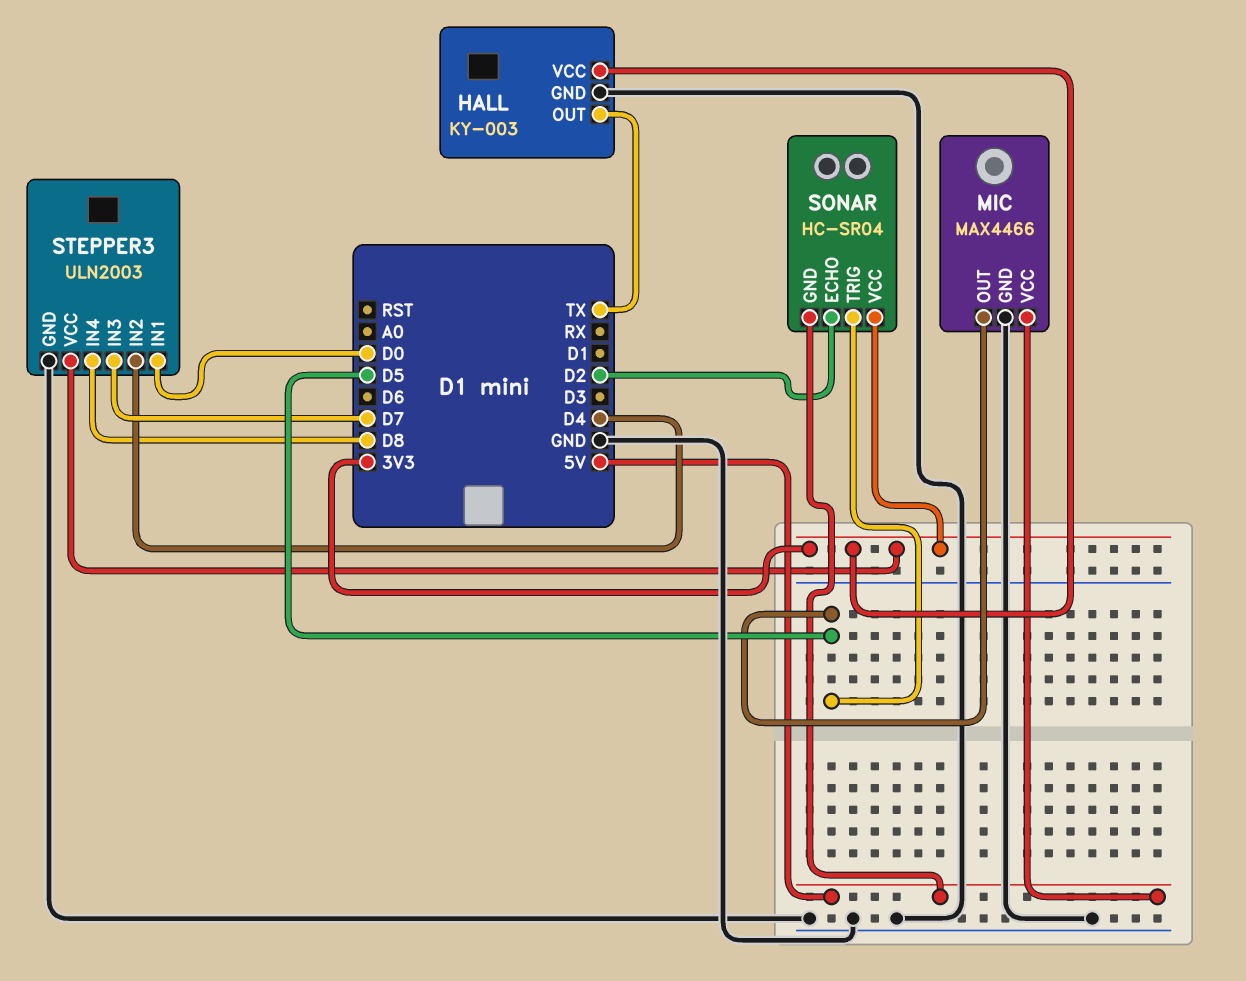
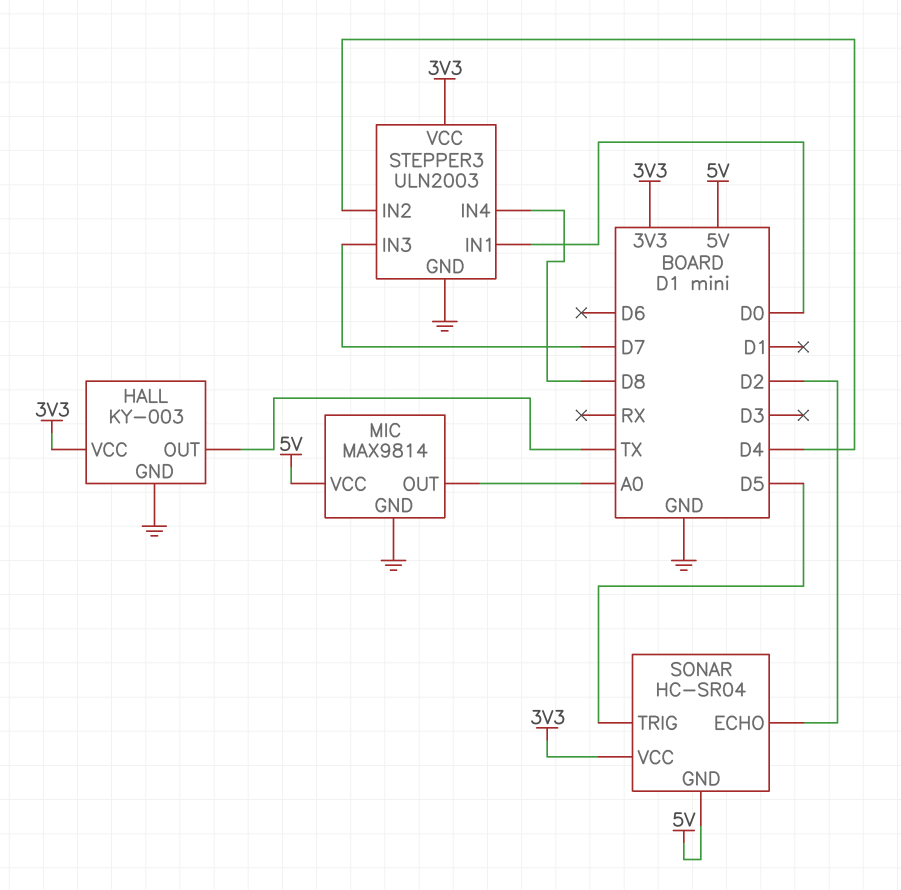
MIC: MAX4466 -> MAX9814
MIC pin OUT: D5 -> A0

